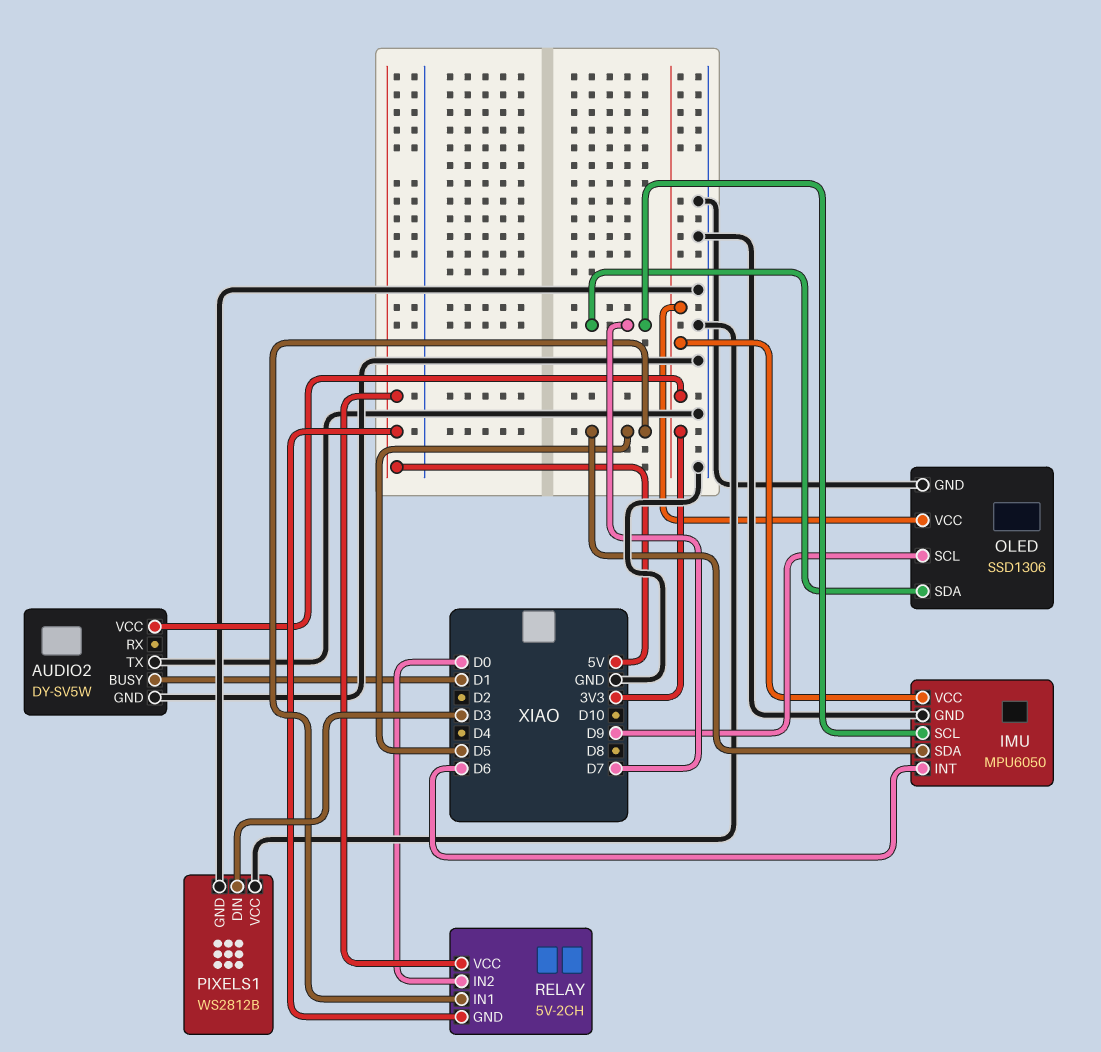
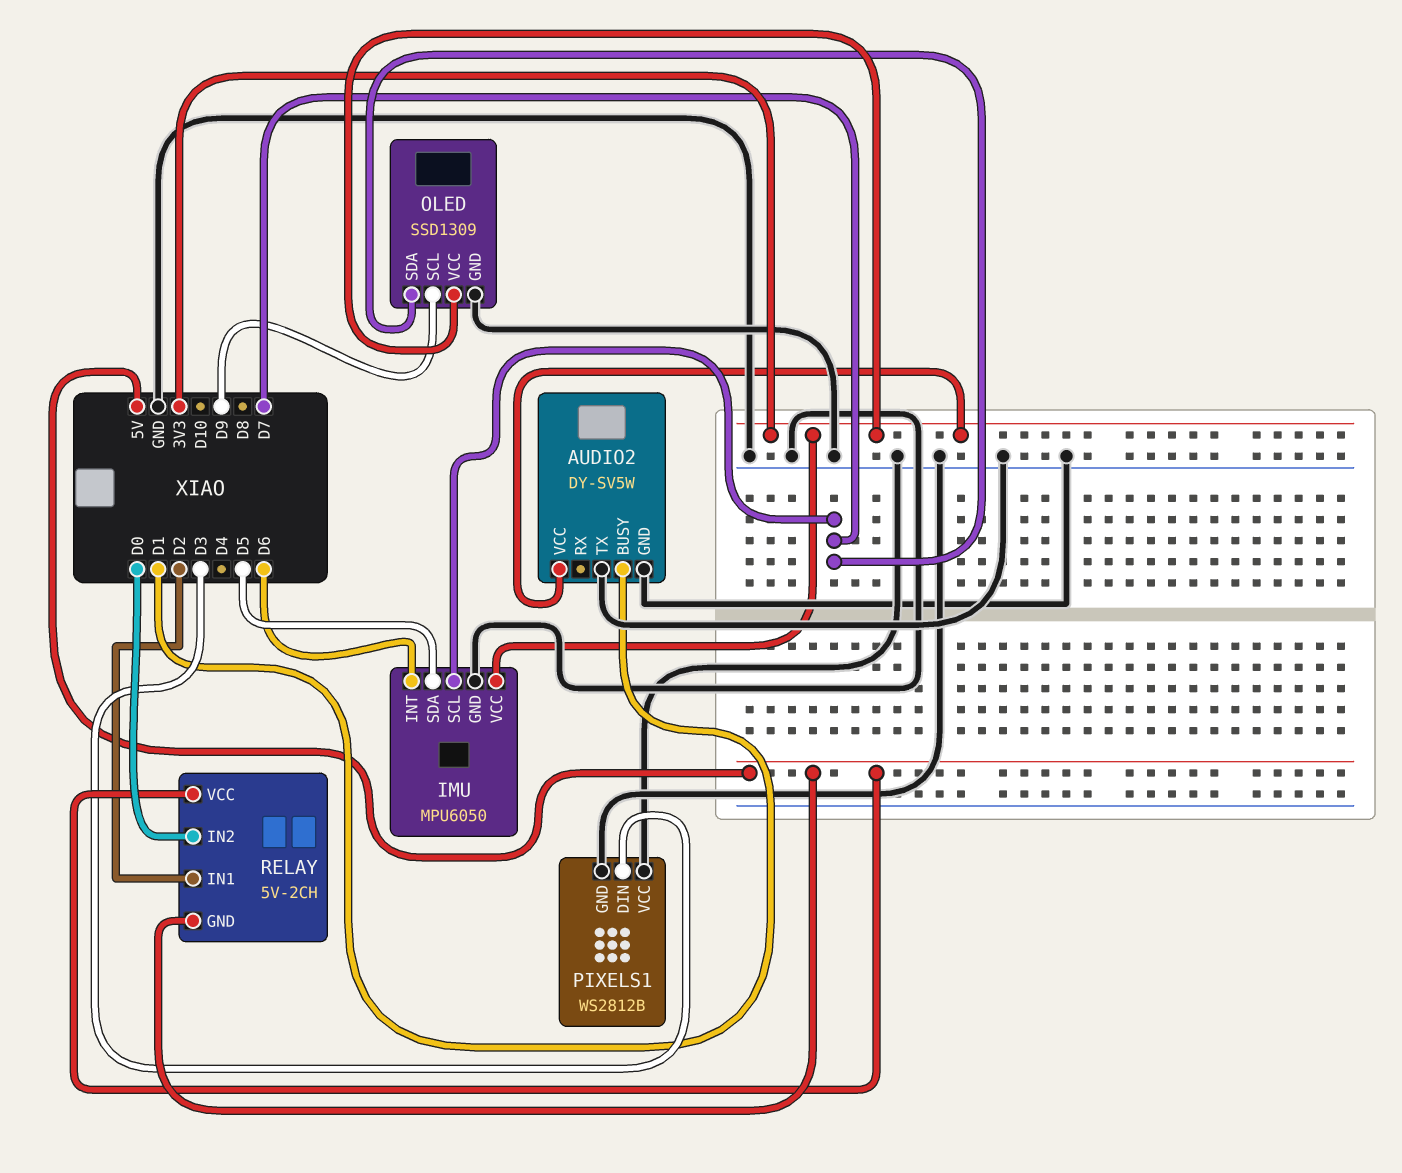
OLED: SSD1306 -> SSD1309
RELAY pin IN1: D5 -> D2

